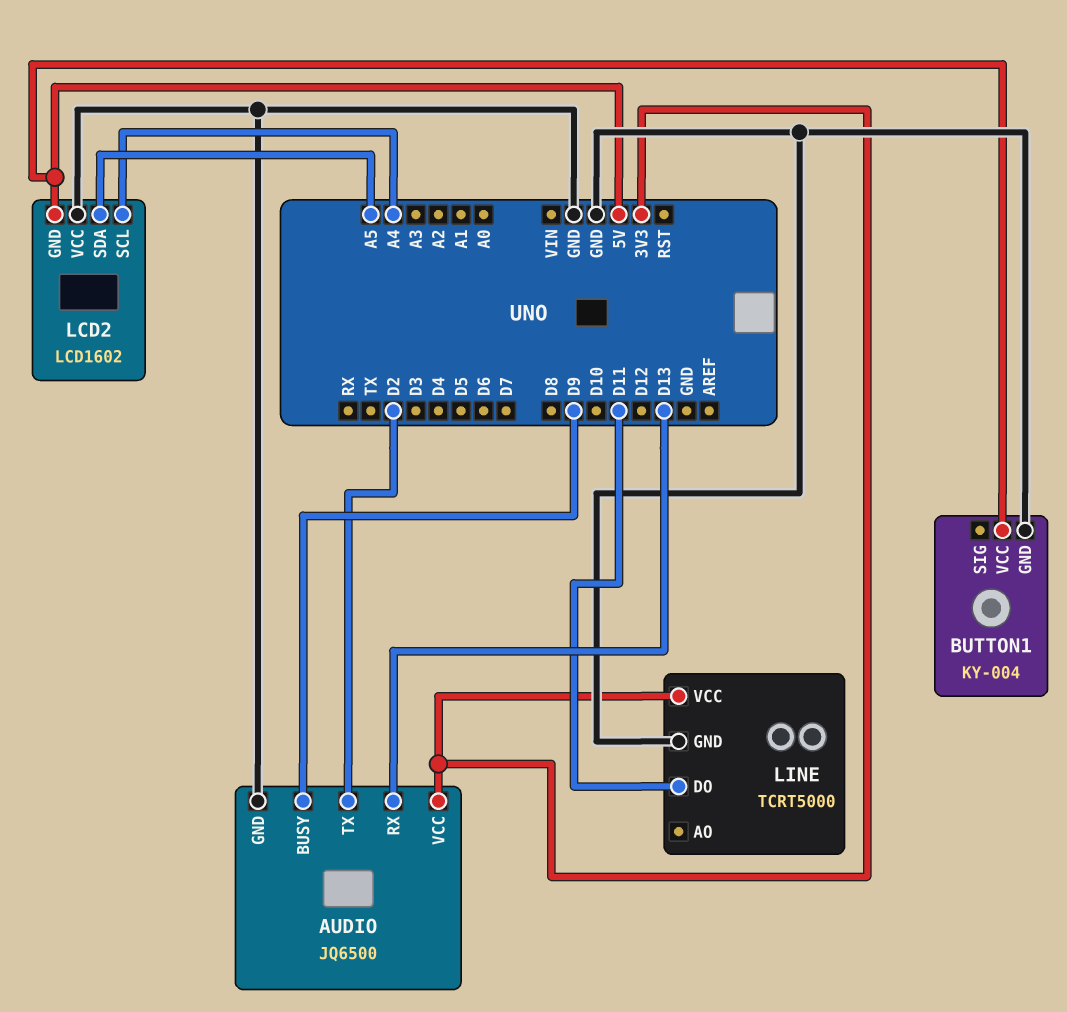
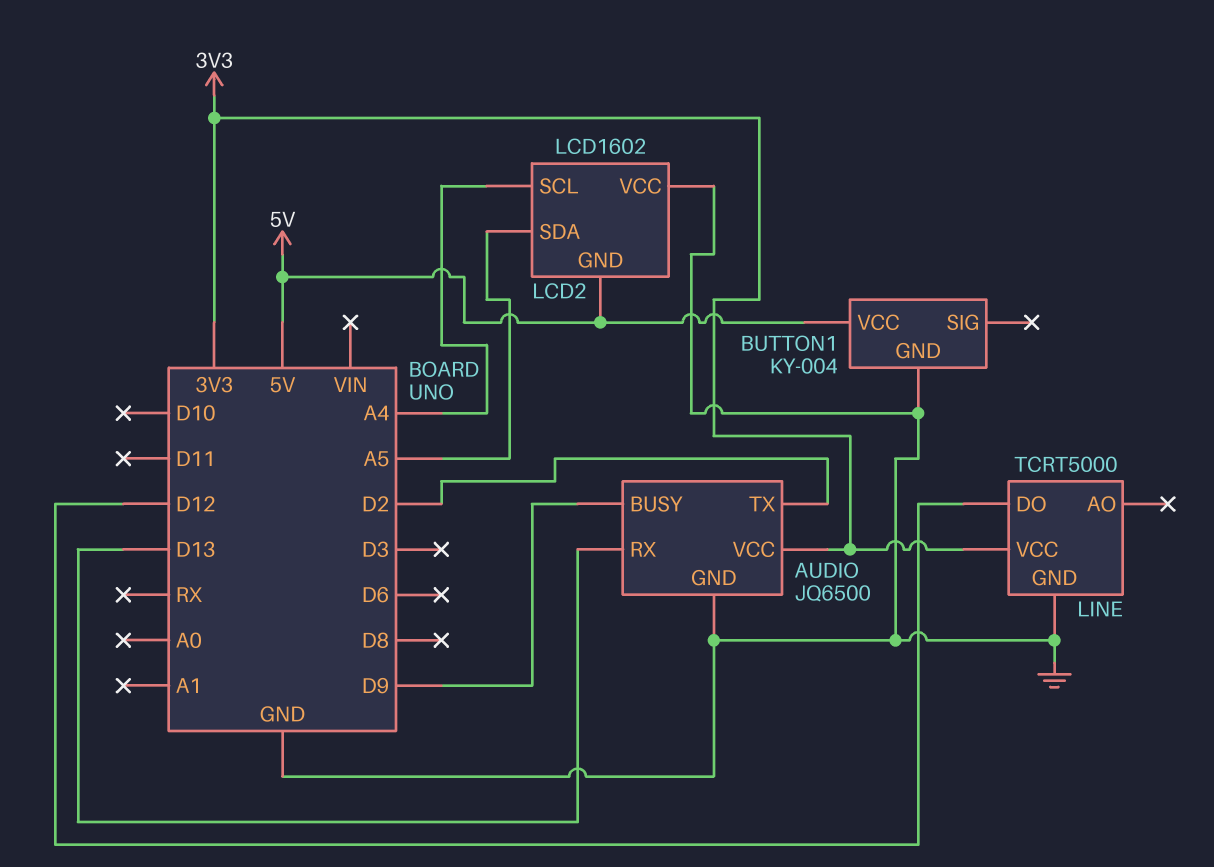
LINE pin DO: D11 -> D12

